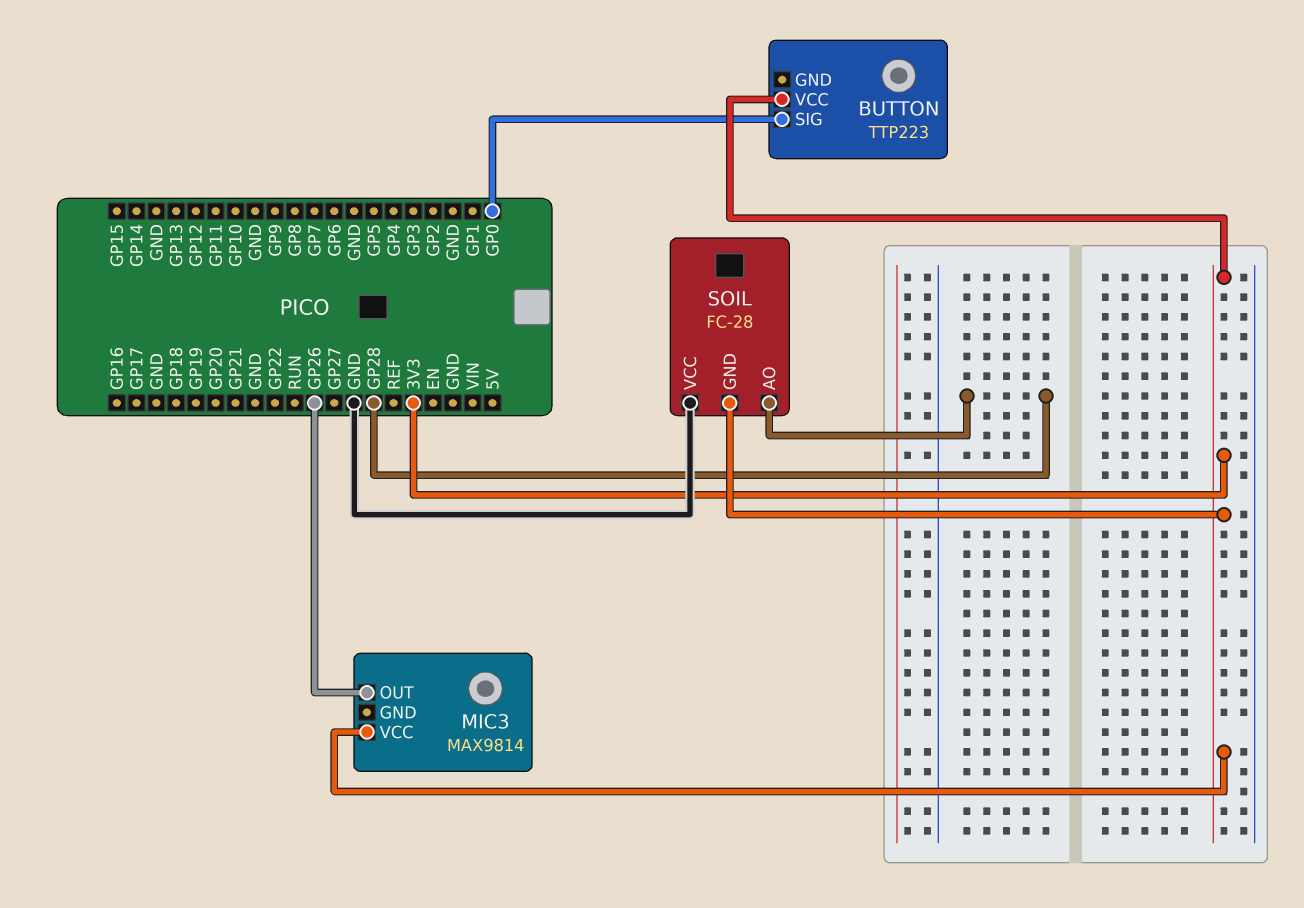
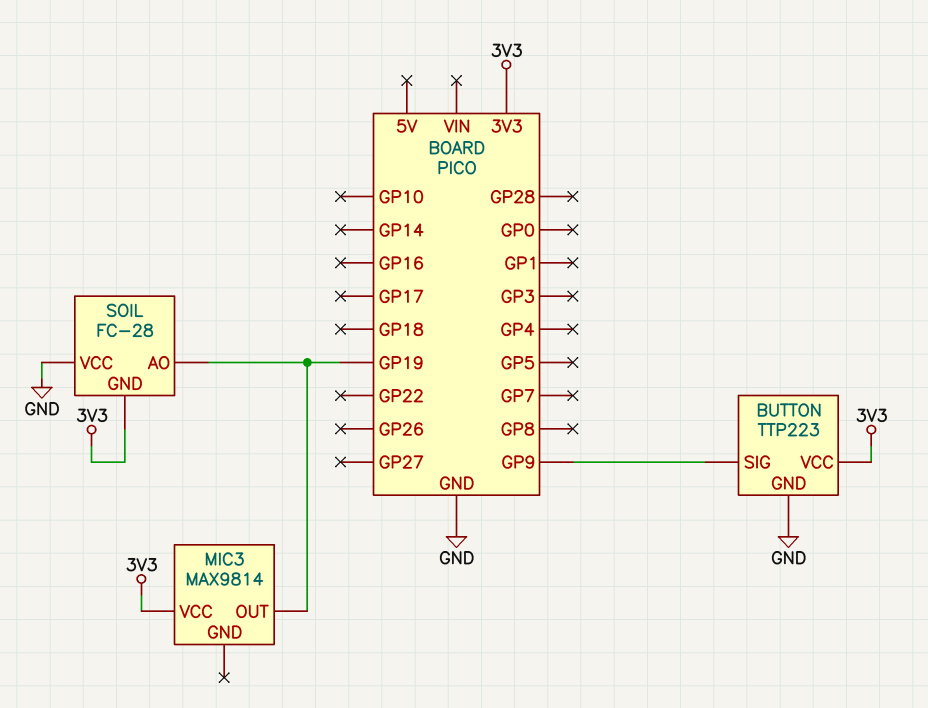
BUTTON pin GND: none -> GND
BUTTON pin SIG: GP0 -> GP9
MIC3 pin OUT: GP26 -> GP19
SOIL pin AO: GP28 -> GP19

